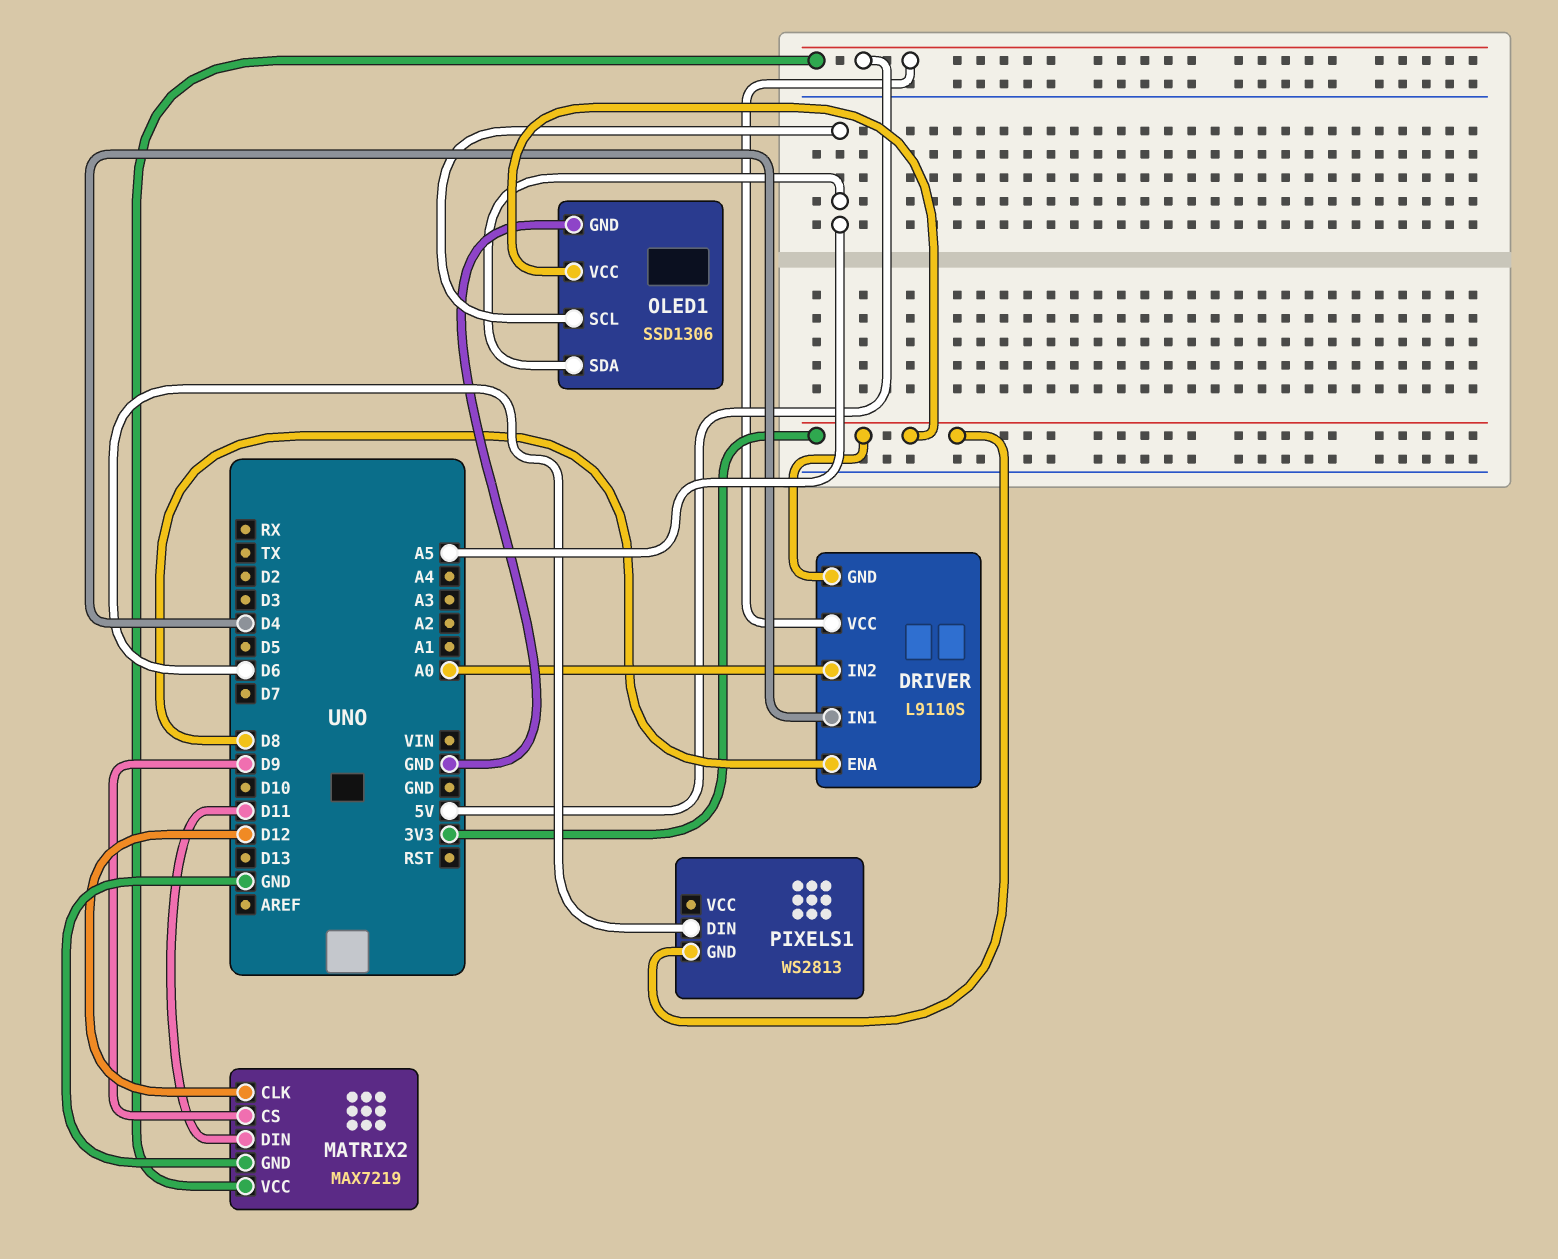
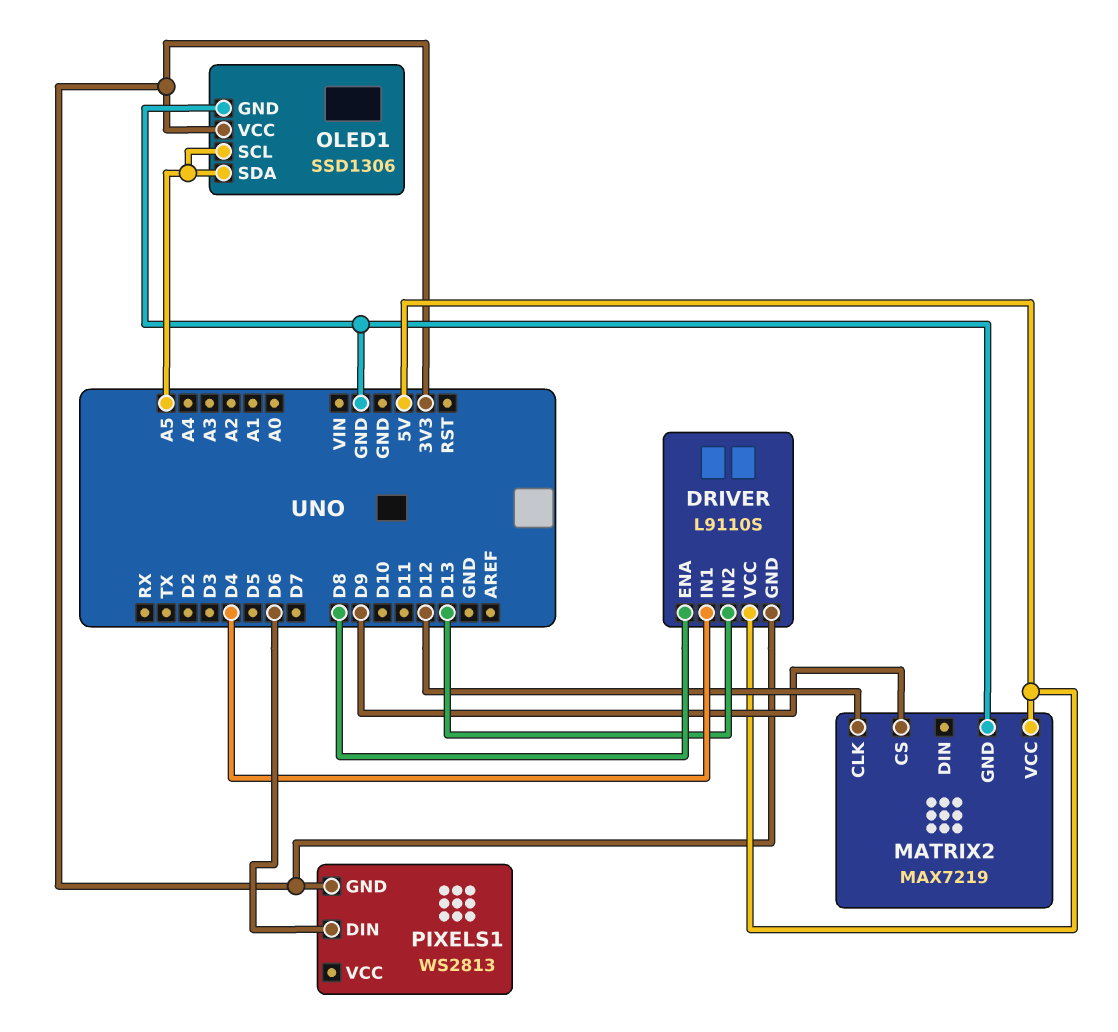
DRIVER pin IN2: A0 -> D13
MATRIX2 pin DIN: D11 -> none

